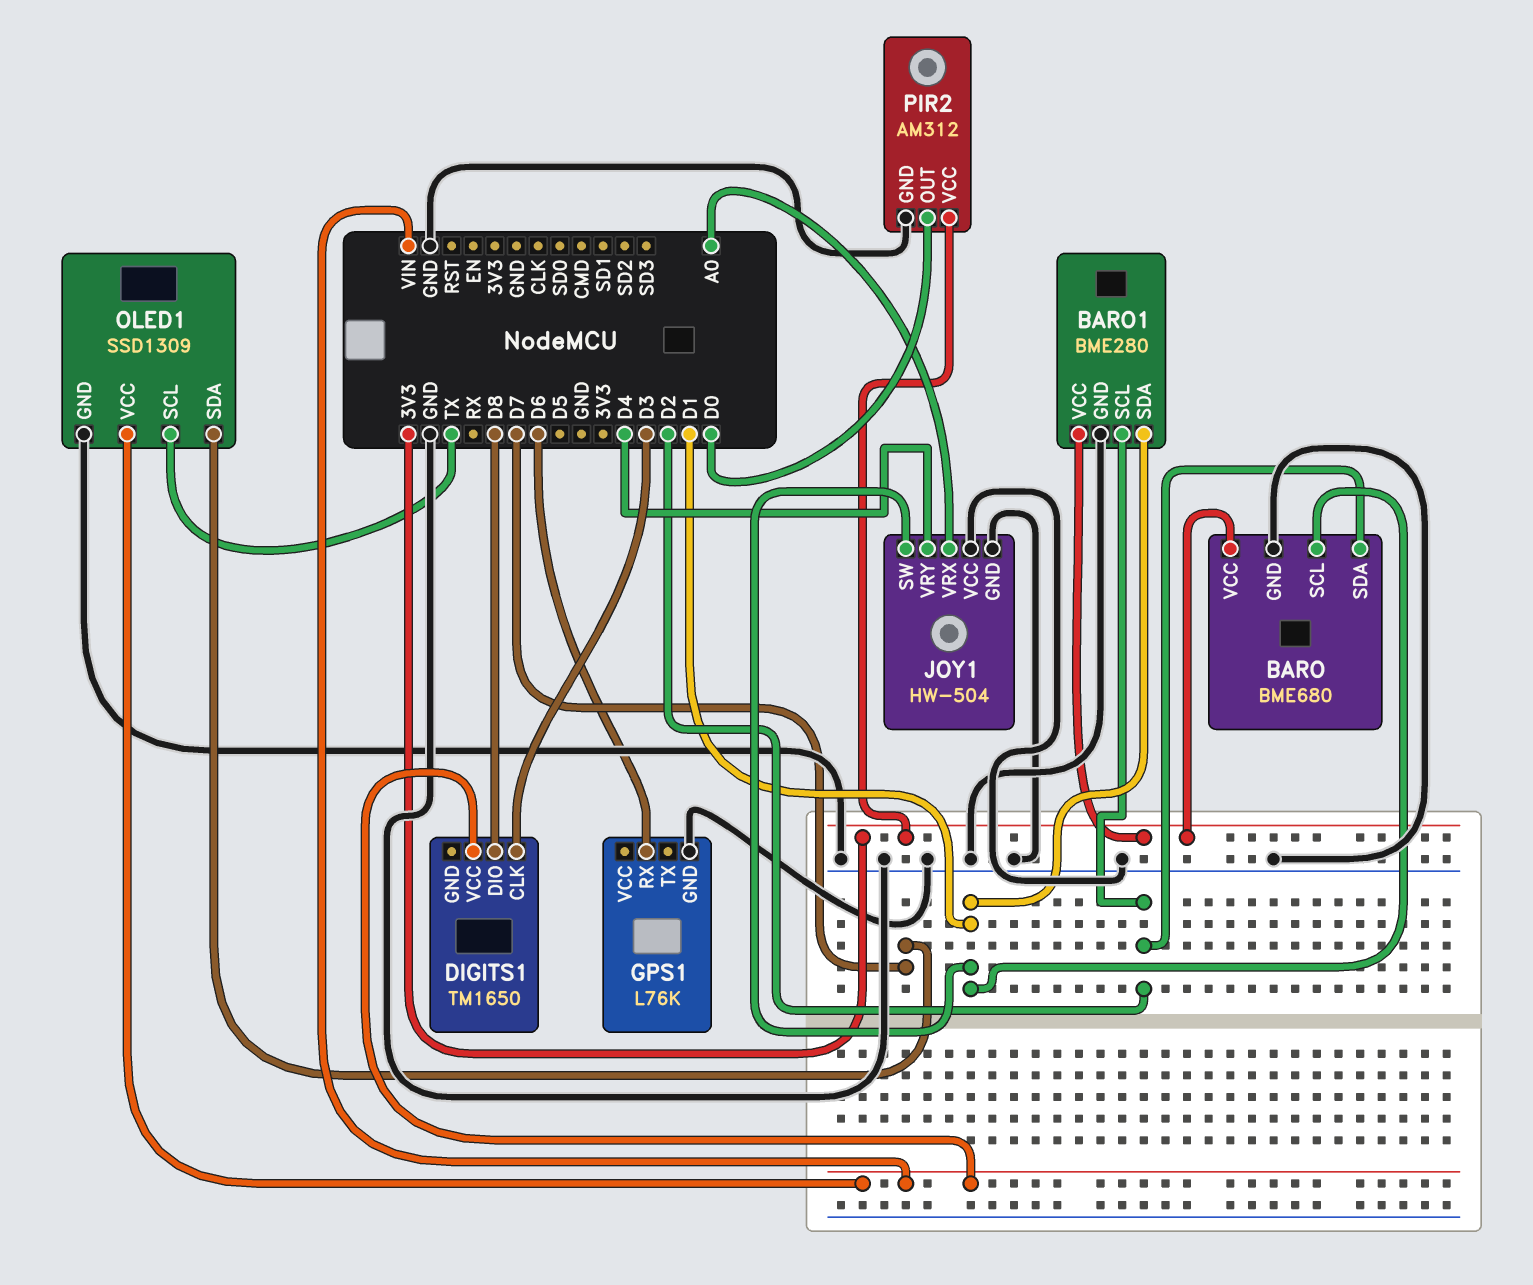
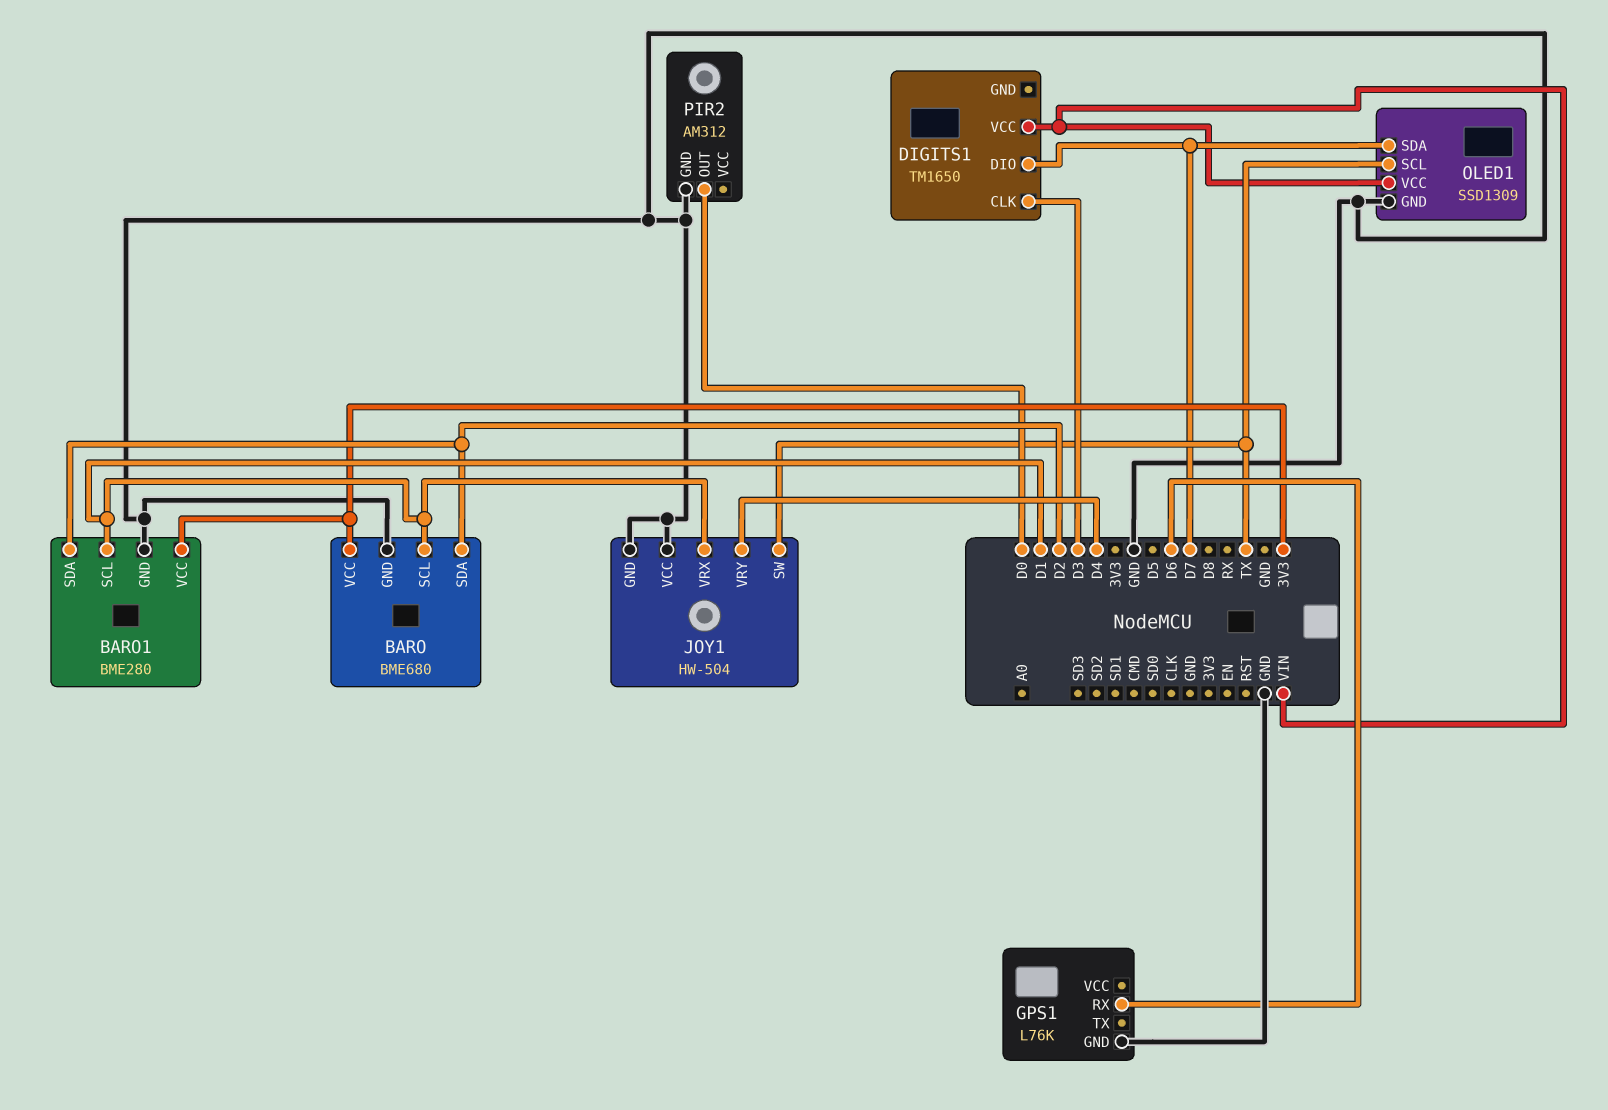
BARO1 pin SCL: D2 -> D1
BARO1 pin SDA: D1 -> D2
DIGITS1 pin DIO: D8 -> D7
JOY1 pin SW: D1 -> TX
JOY1 pin VRX: A0 -> D1
PIR2 pin VCC: 3V3 -> none

